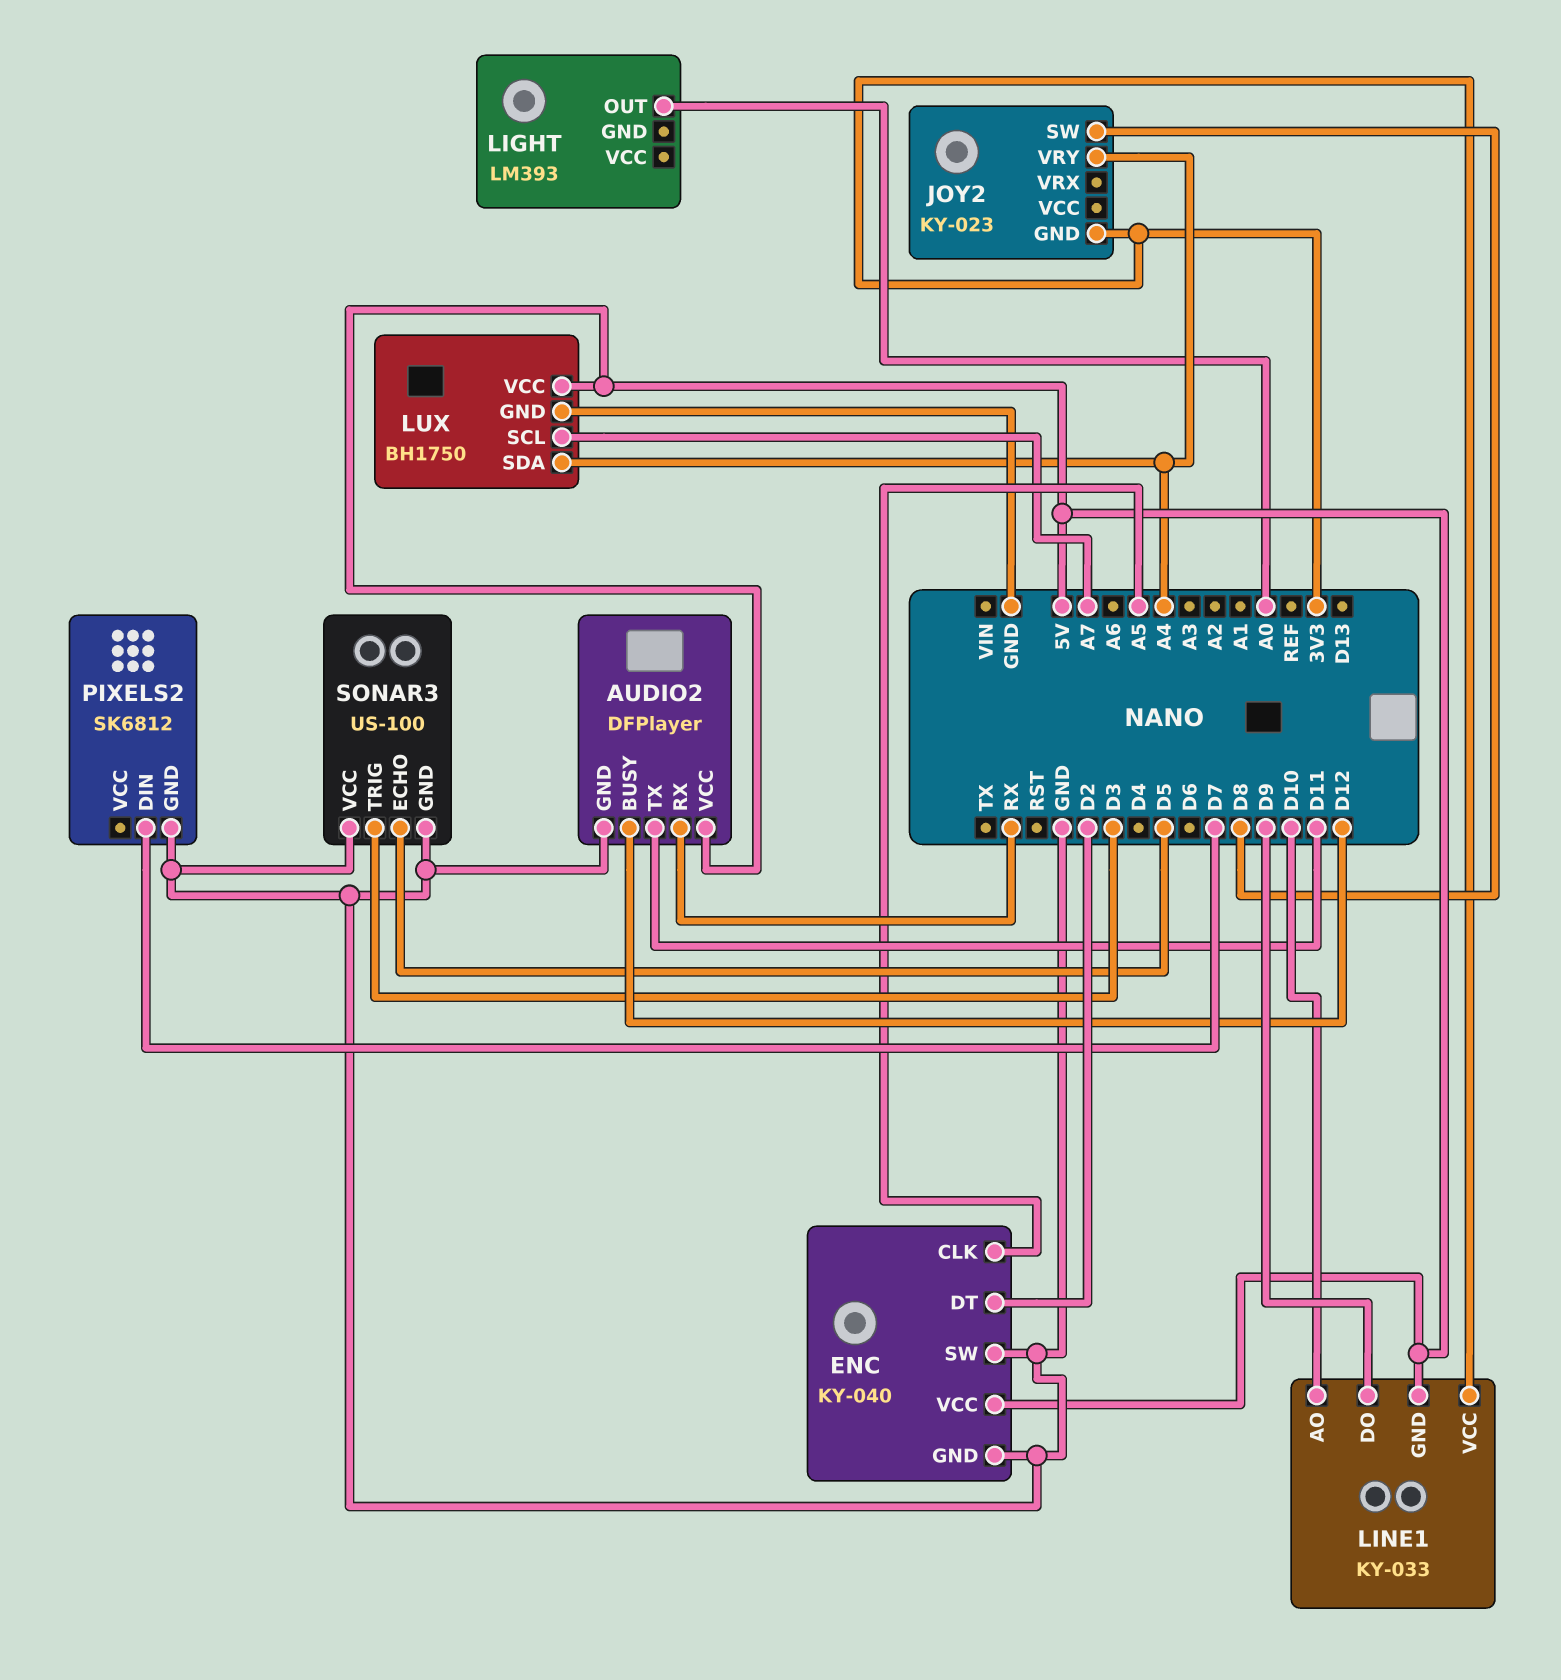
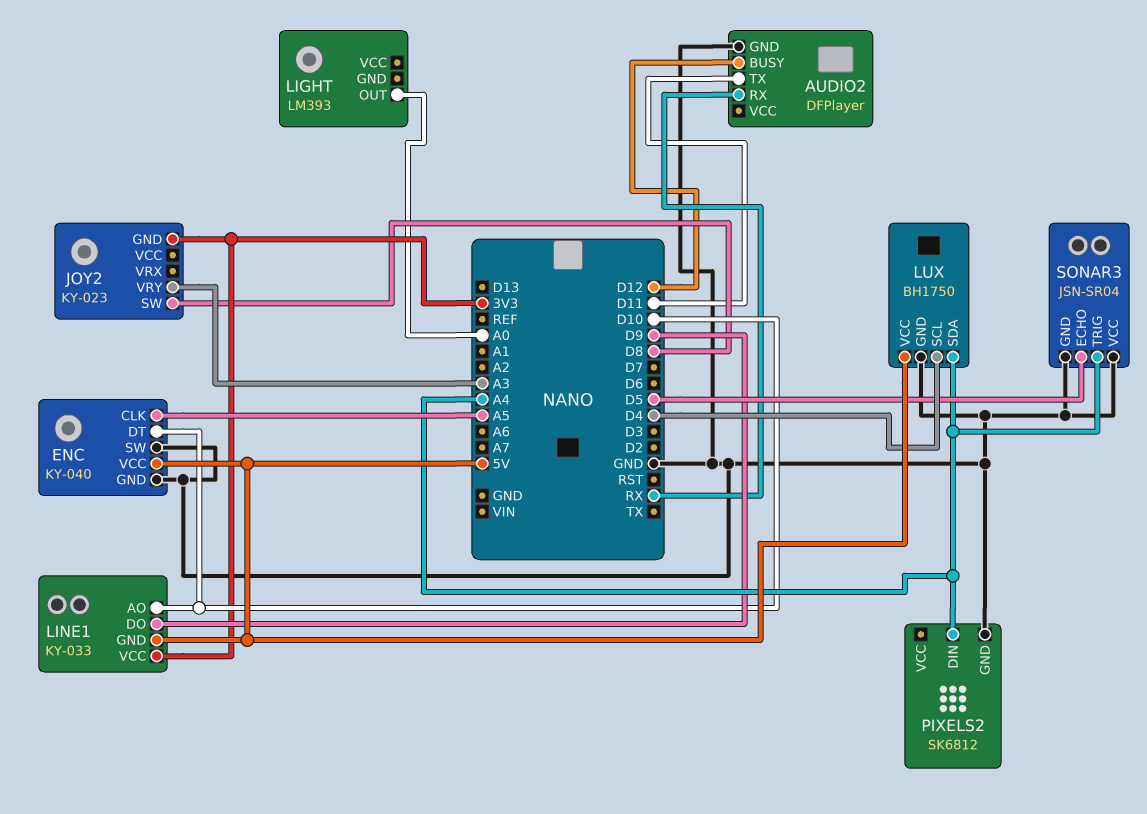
AUDIO2 pin VCC: 5V -> none
ENC pin DT: D2 -> D10
JOY2 pin VRY: A4 -> A3
LUX pin SCL: A7 -> D4
PIXELS2 pin DIN: D7 -> A4
SONAR3: US-100 -> JSN-SR04
SONAR3 pin TRIG: D3 -> A4

